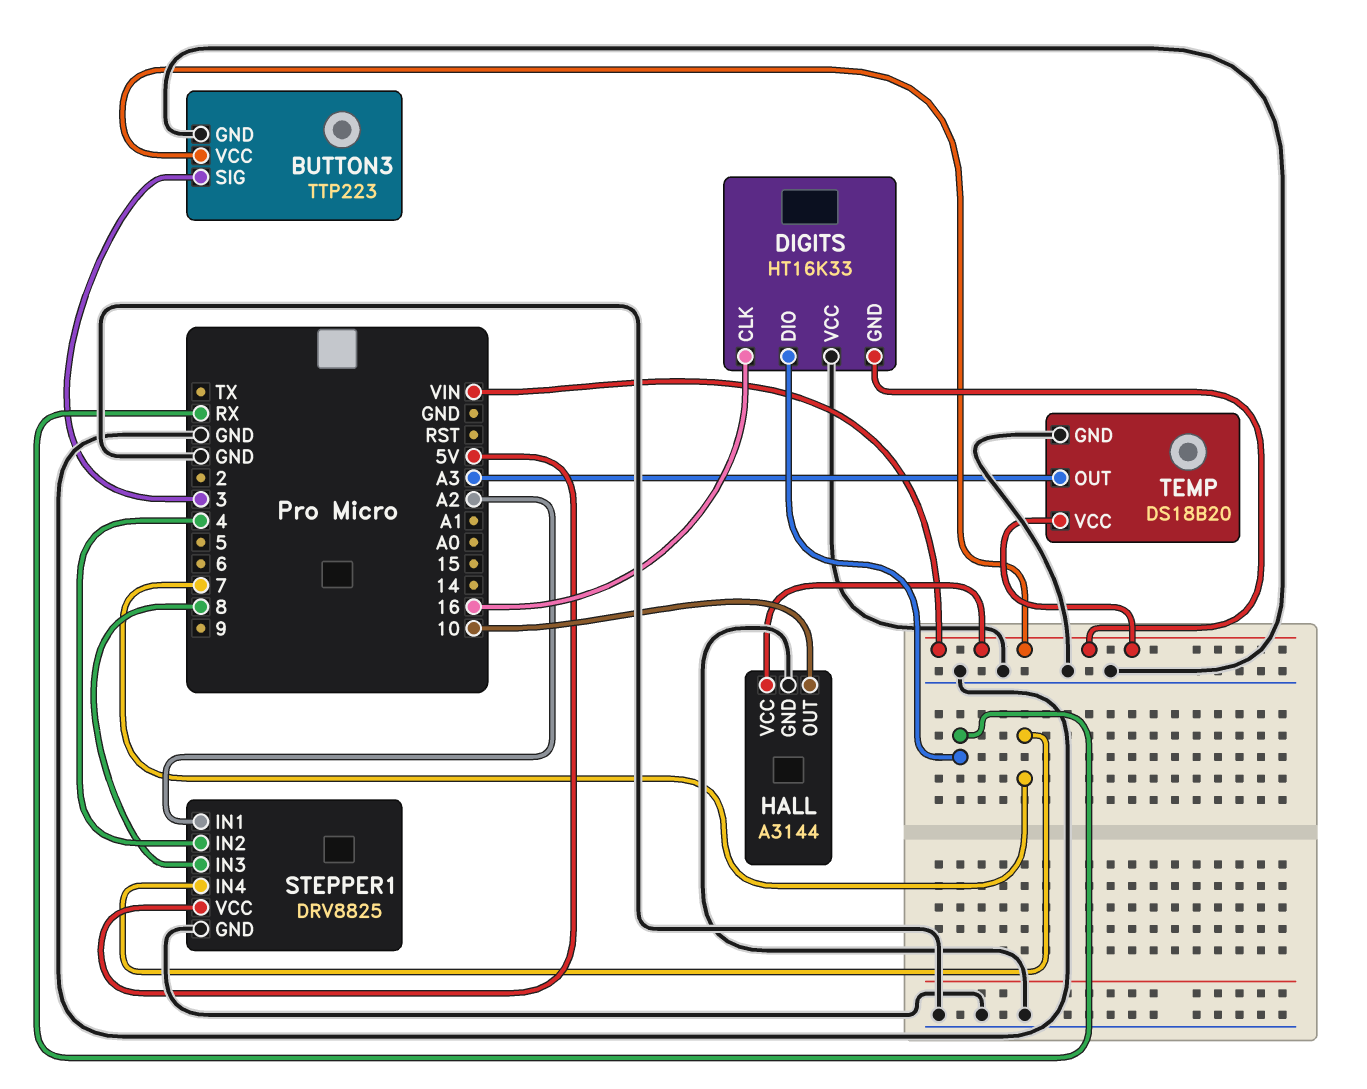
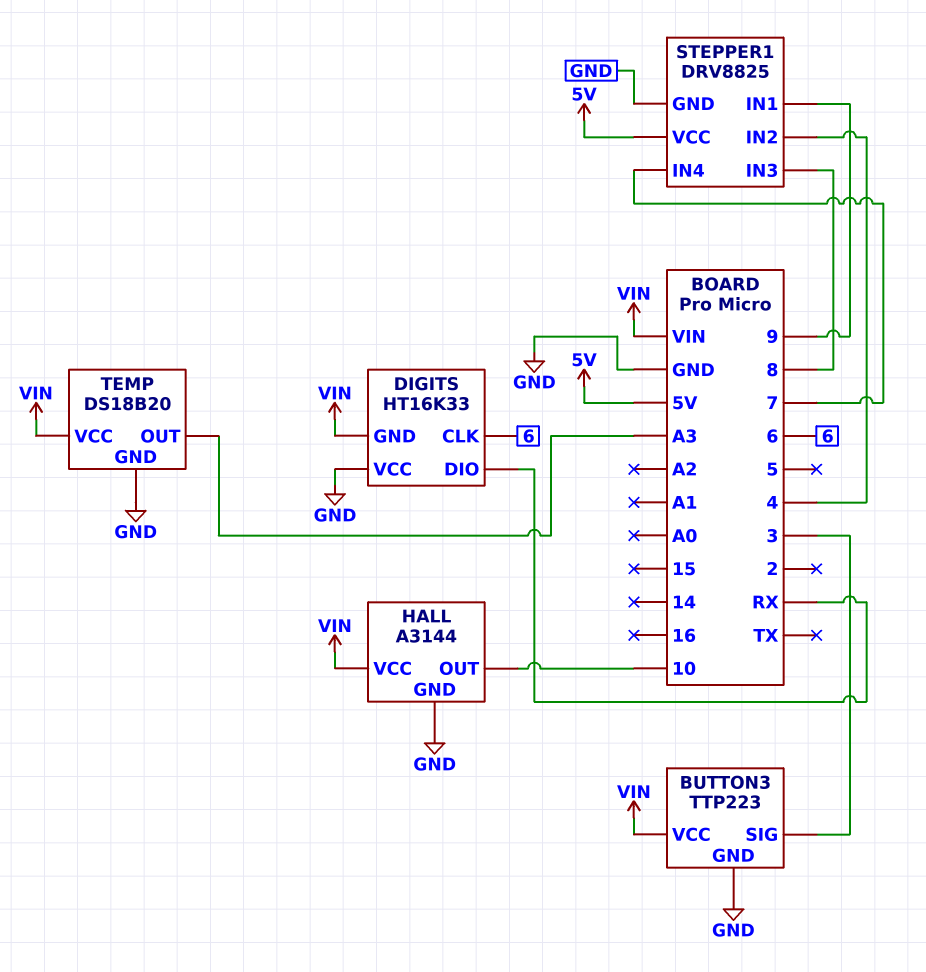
DIGITS pin CLK: 16 -> 6
STEPPER1 pin IN1: A2 -> 9

